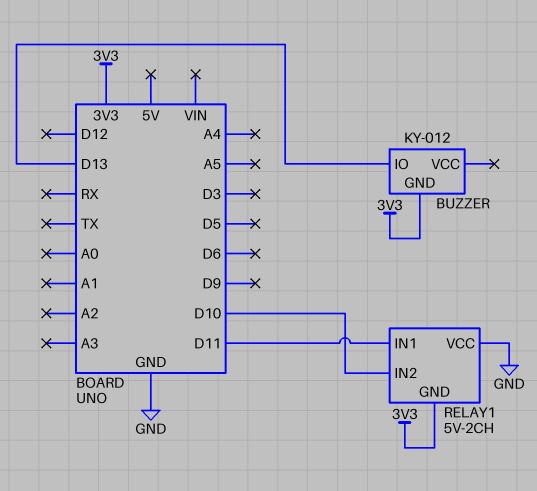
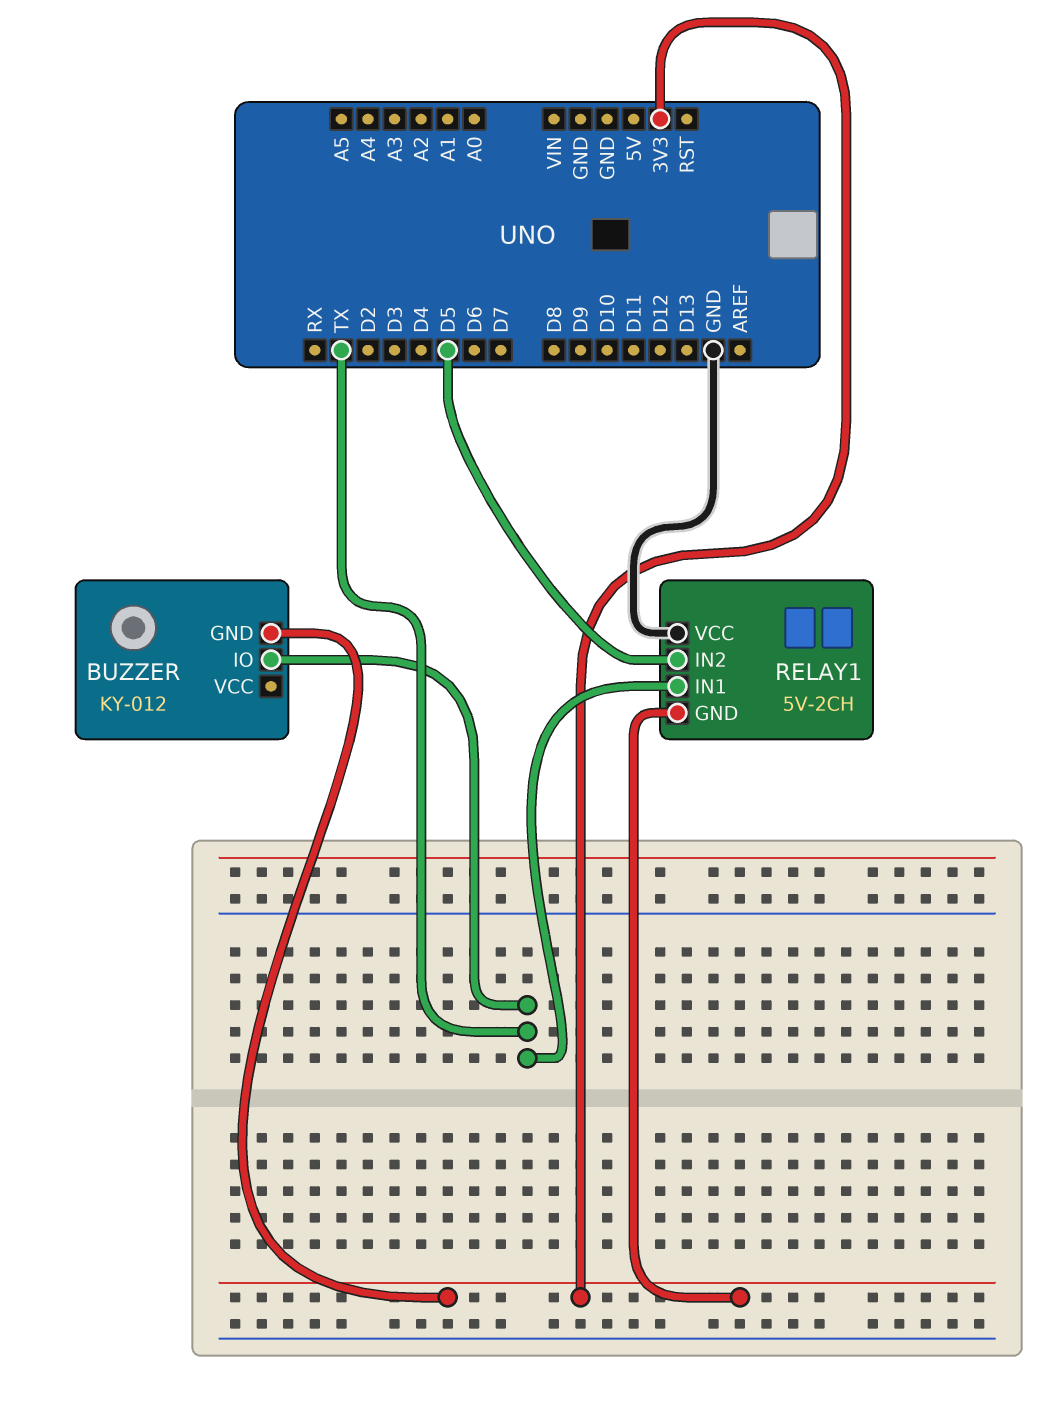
BUZZER pin IO: D13 -> TX
RELAY1 pin IN1: D11 -> TX
RELAY1 pin IN2: D10 -> D5

